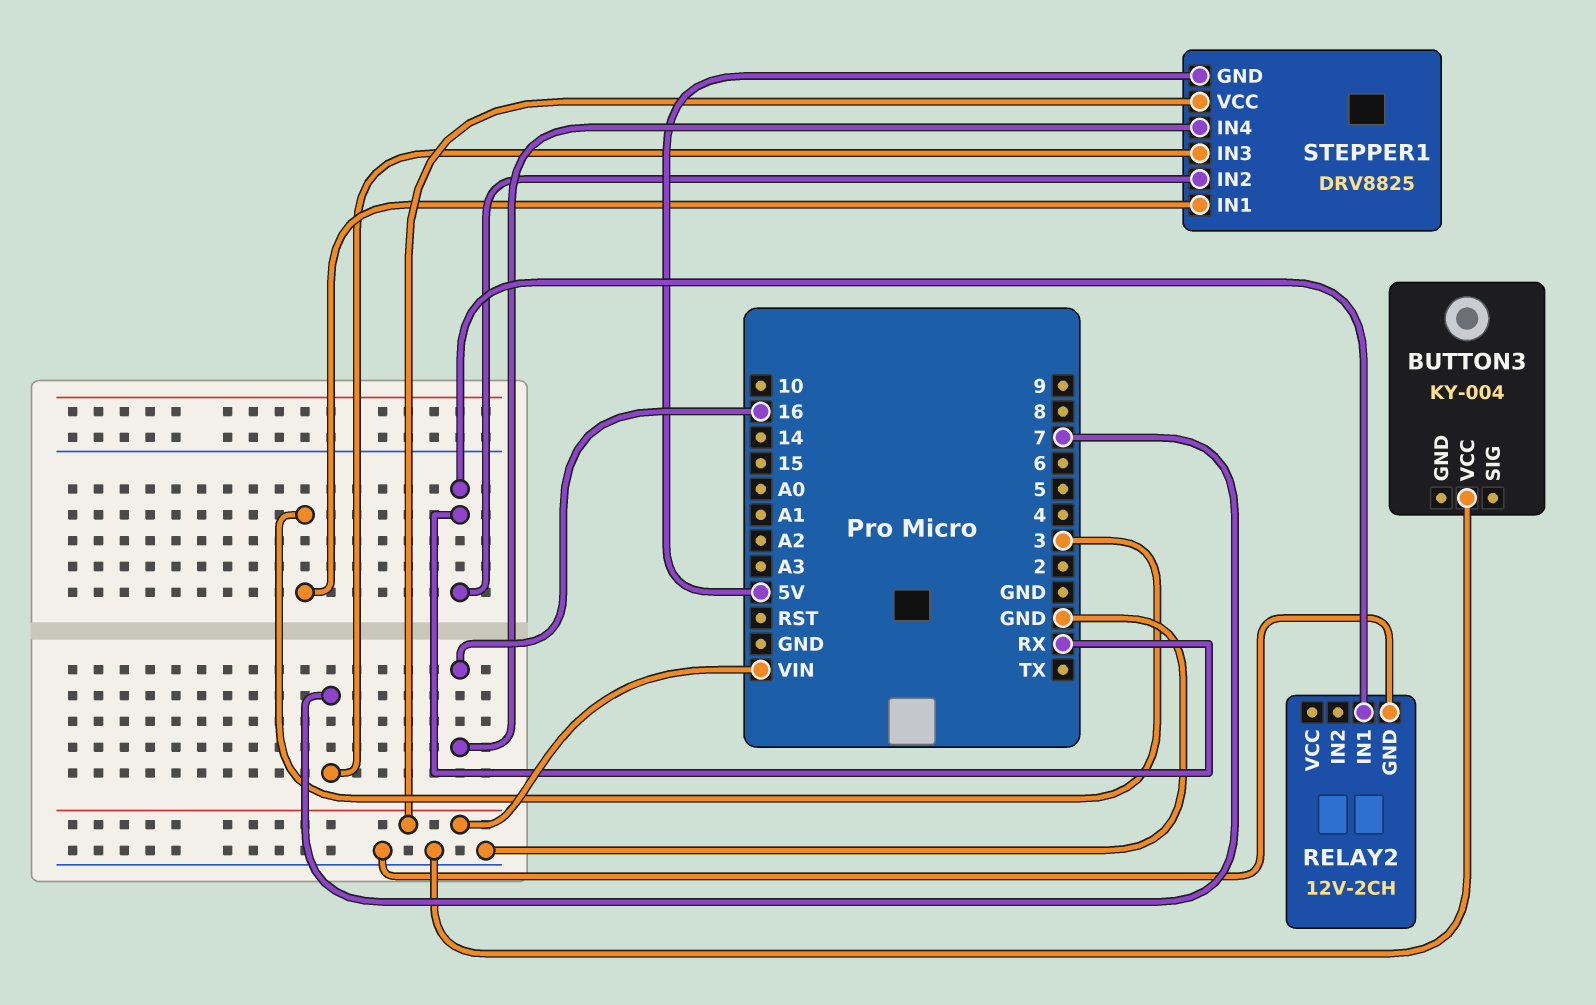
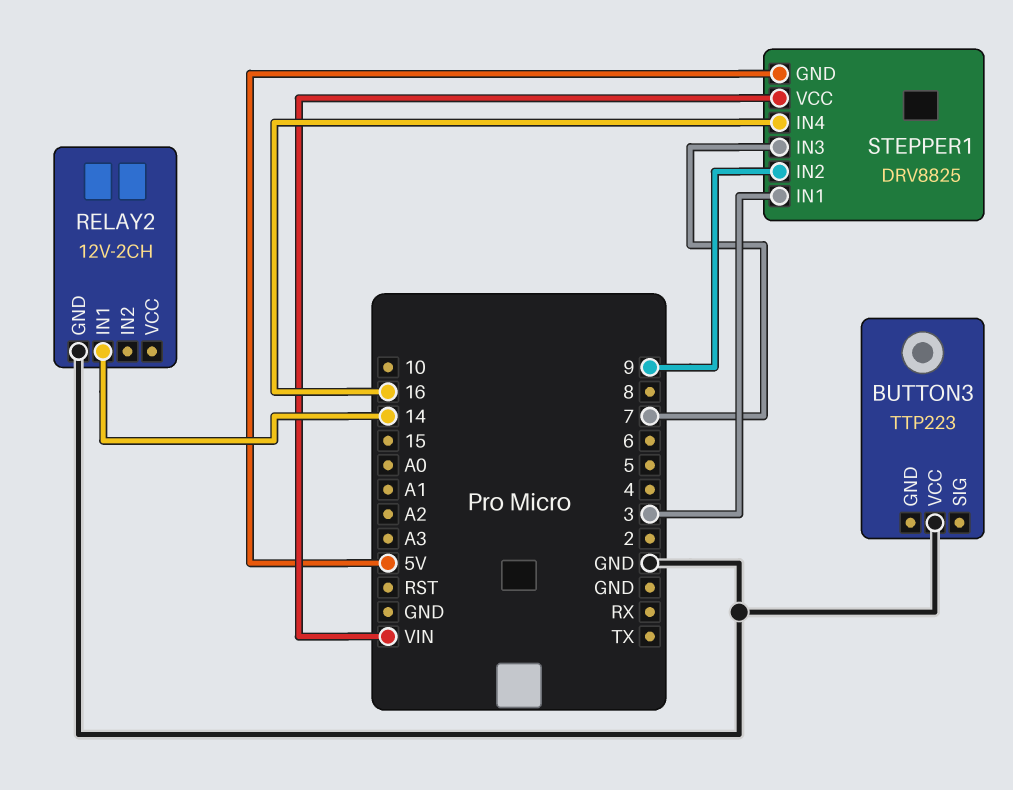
BUTTON3: KY-004 -> TTP223
RELAY2 pin IN1: RX -> 14
STEPPER1 pin IN2: RX -> 9

